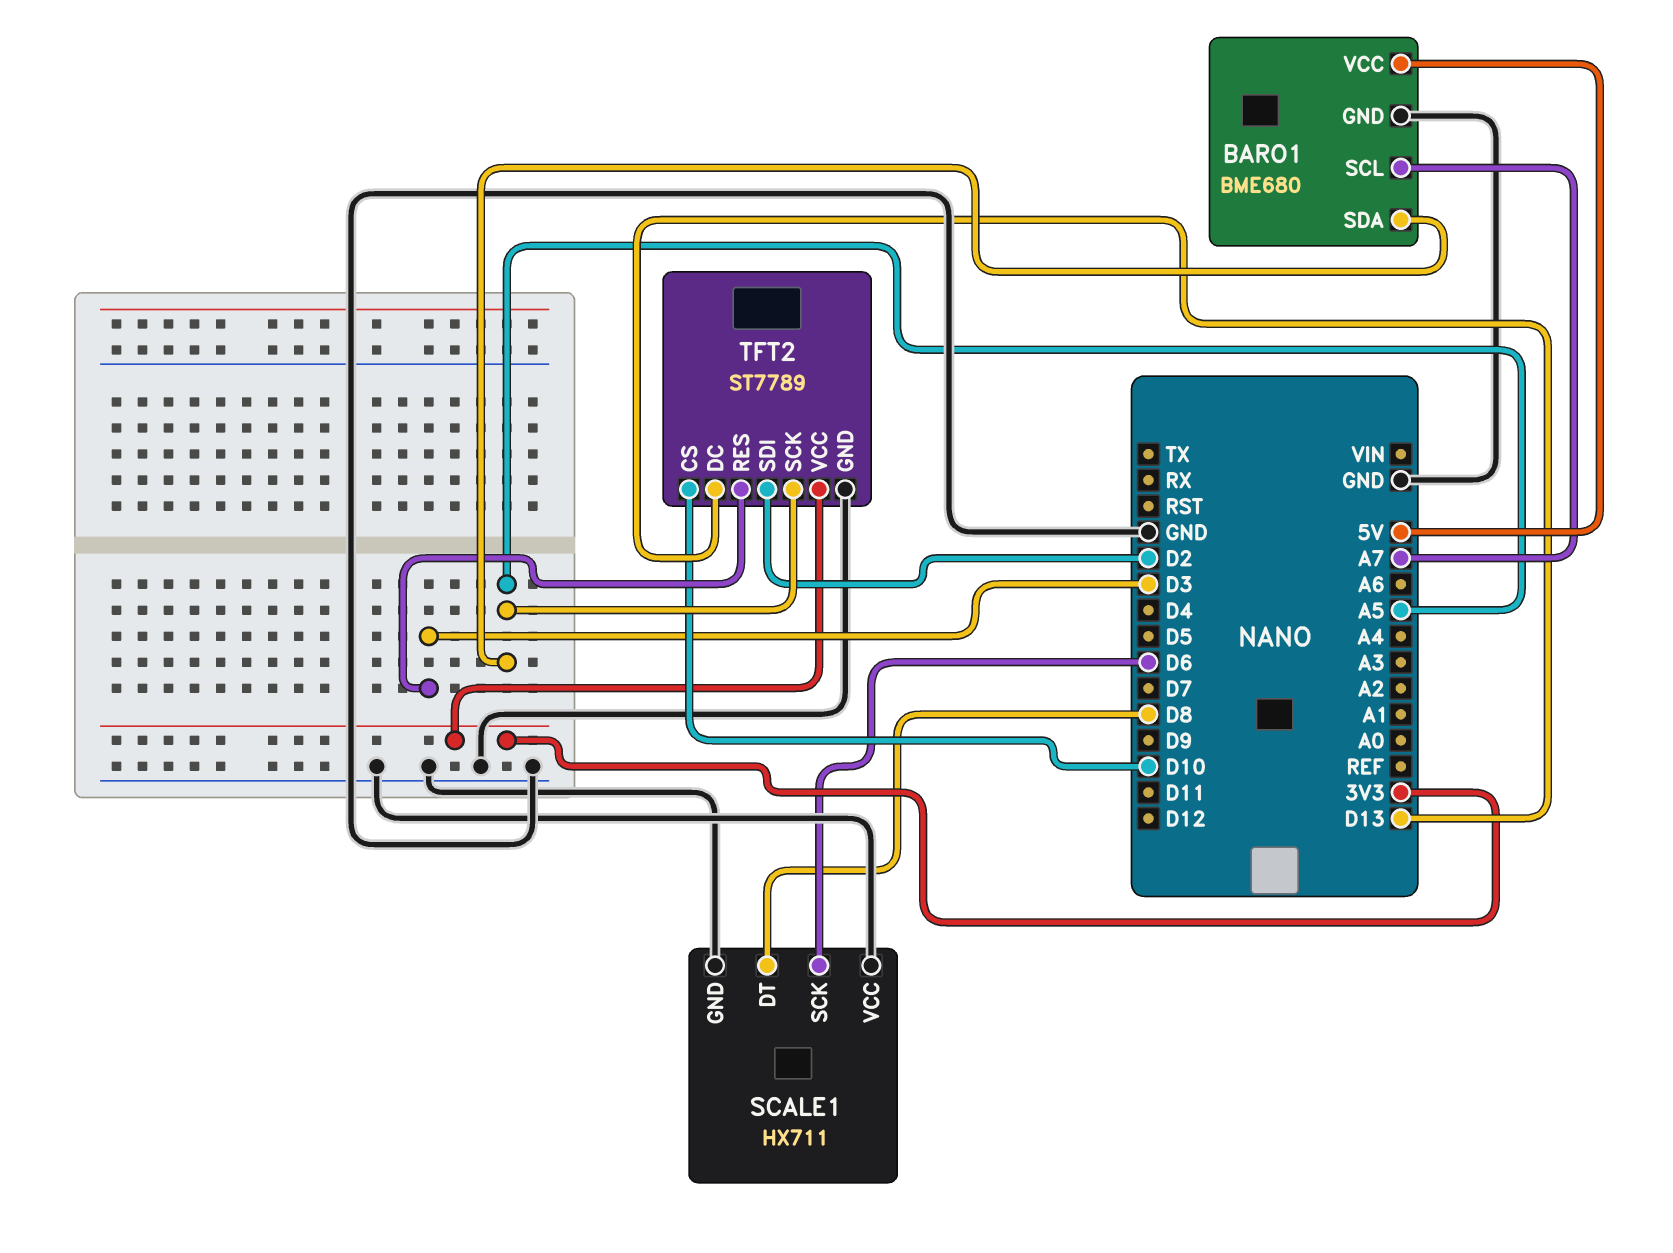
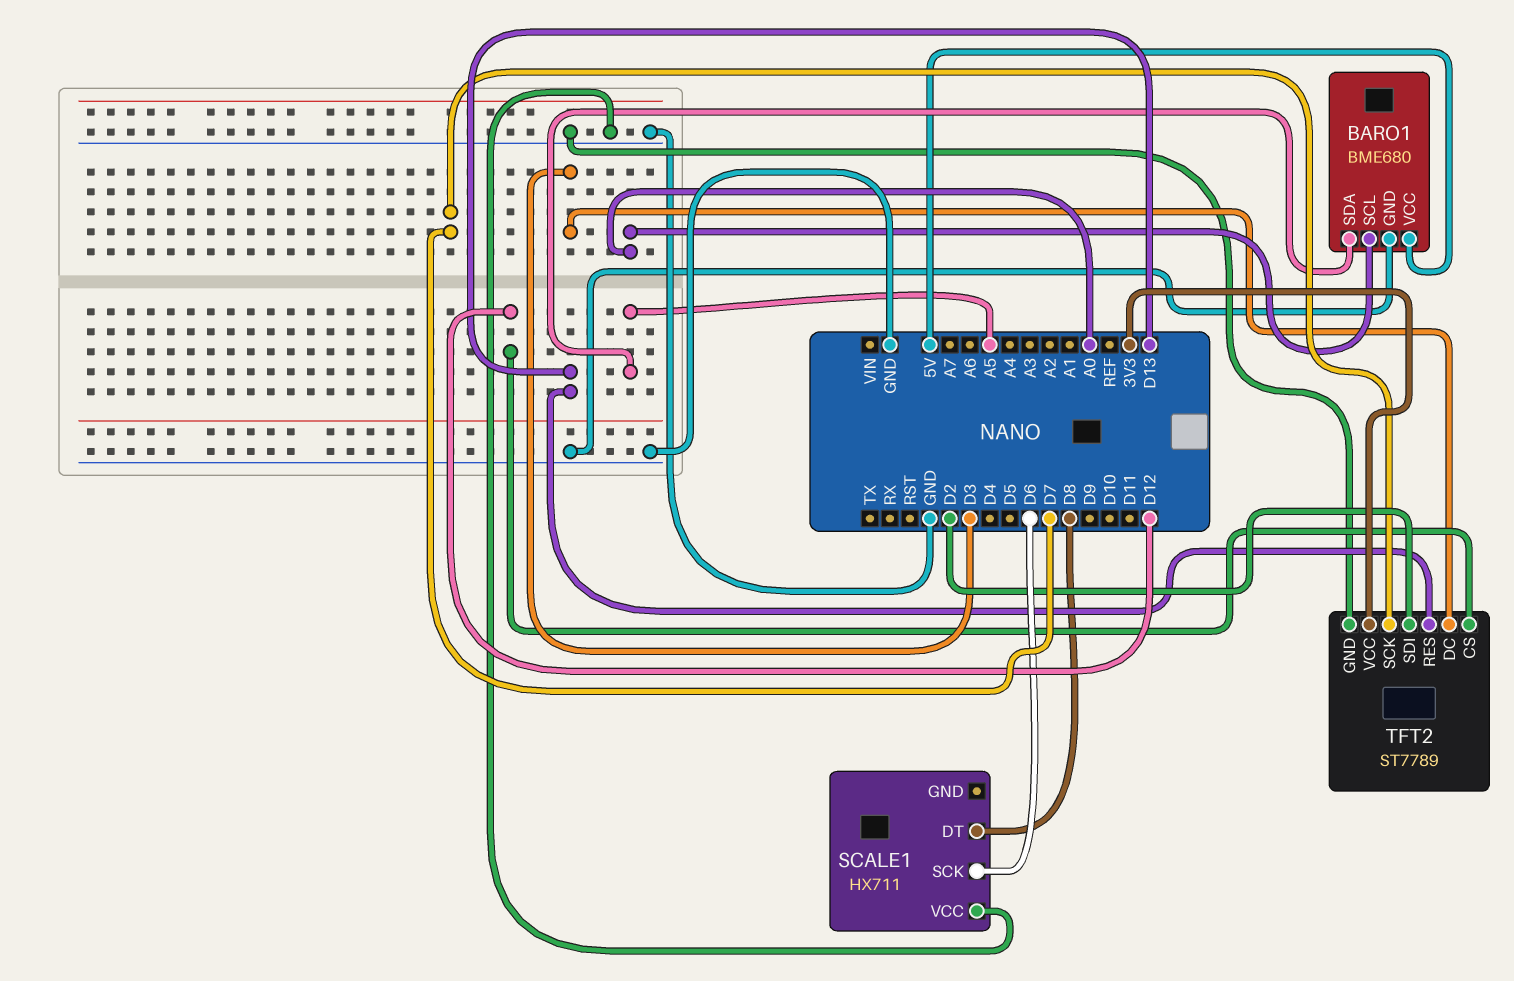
BARO1 pin SCL: A7 -> A0
SCALE1 pin GND: GND -> none
TFT2 pin CS: D10 -> D12
TFT2 pin DC: D13 -> D3
TFT2 pin RES: D3 -> D13
TFT2 pin SCK: A5 -> D7

